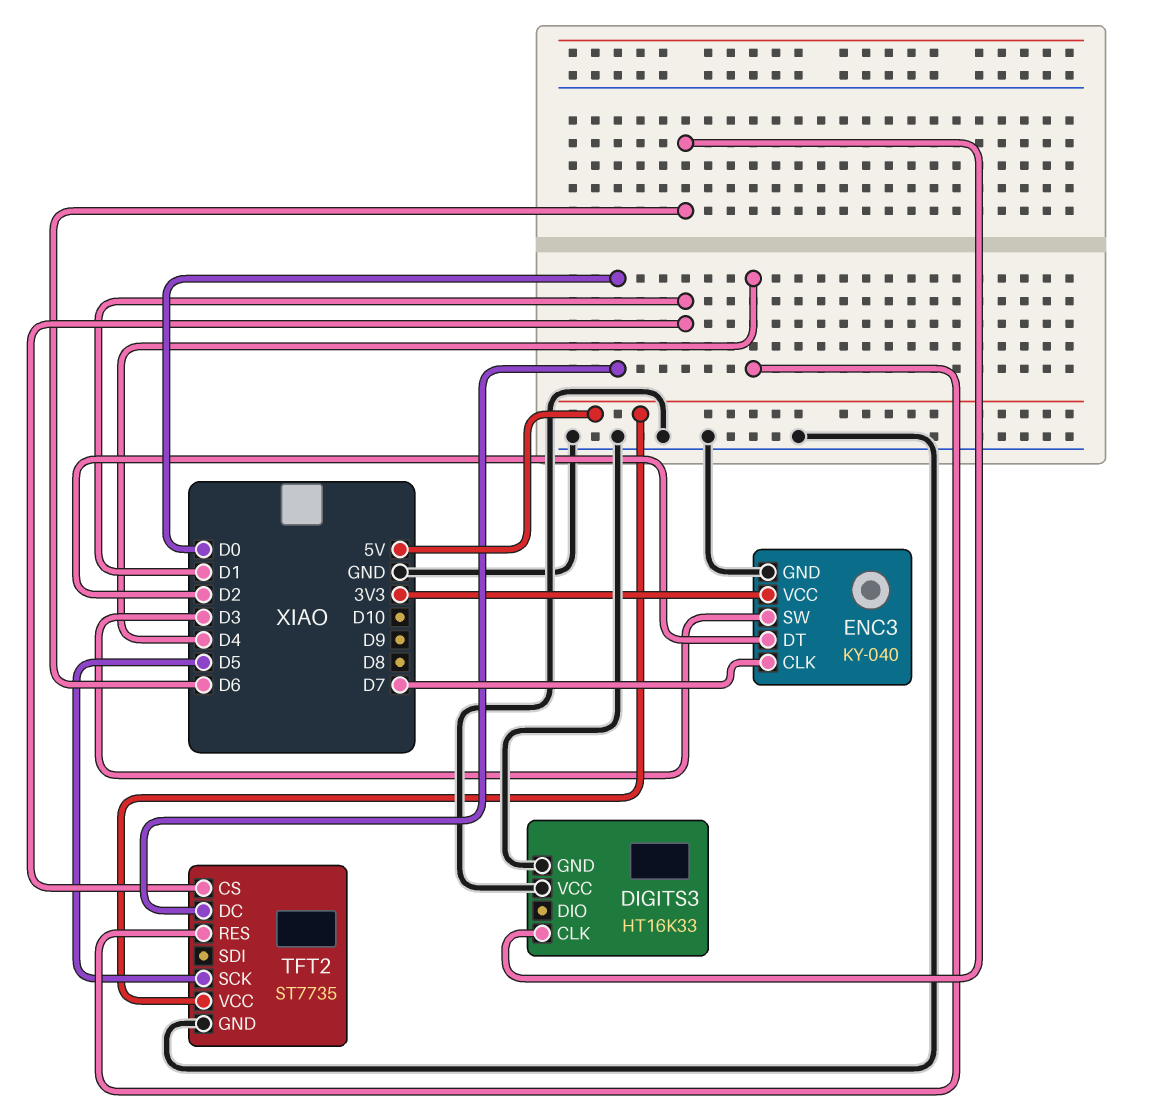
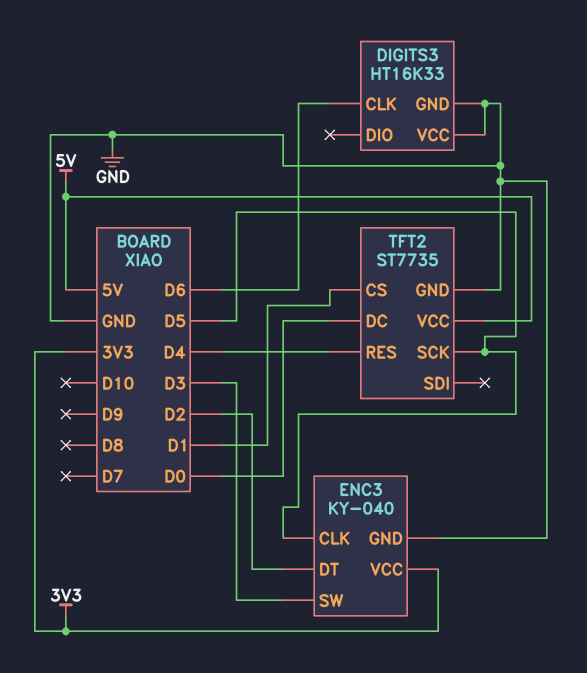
ENC3 pin CLK: D7 -> D5

